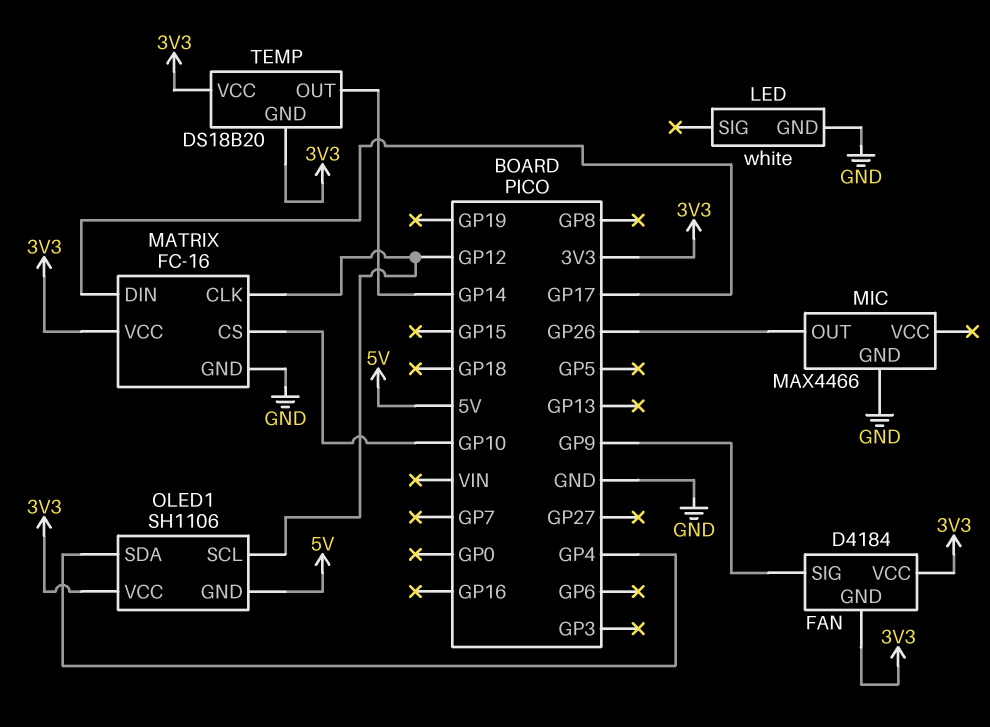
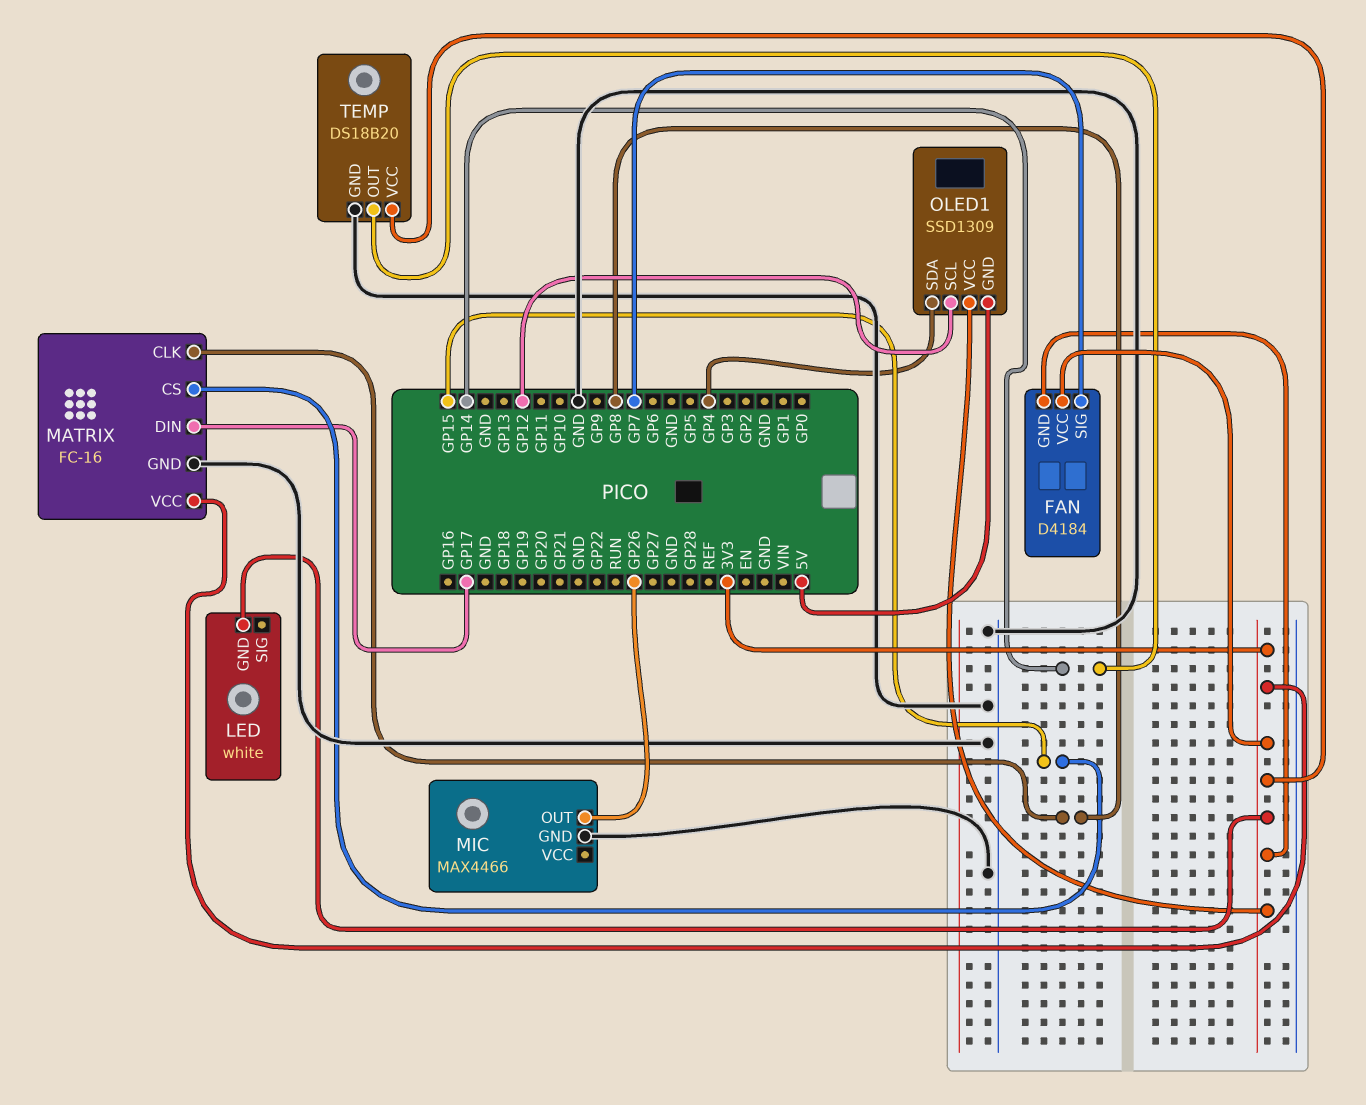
FAN pin SIG: GP9 -> GP7
LED pin GND: GND -> 3V3
MATRIX pin CLK: GP12 -> GP8
MATRIX pin CS: GP10 -> GP15
OLED1: SH1106 -> SSD1309
TEMP pin GND: 3V3 -> GND

